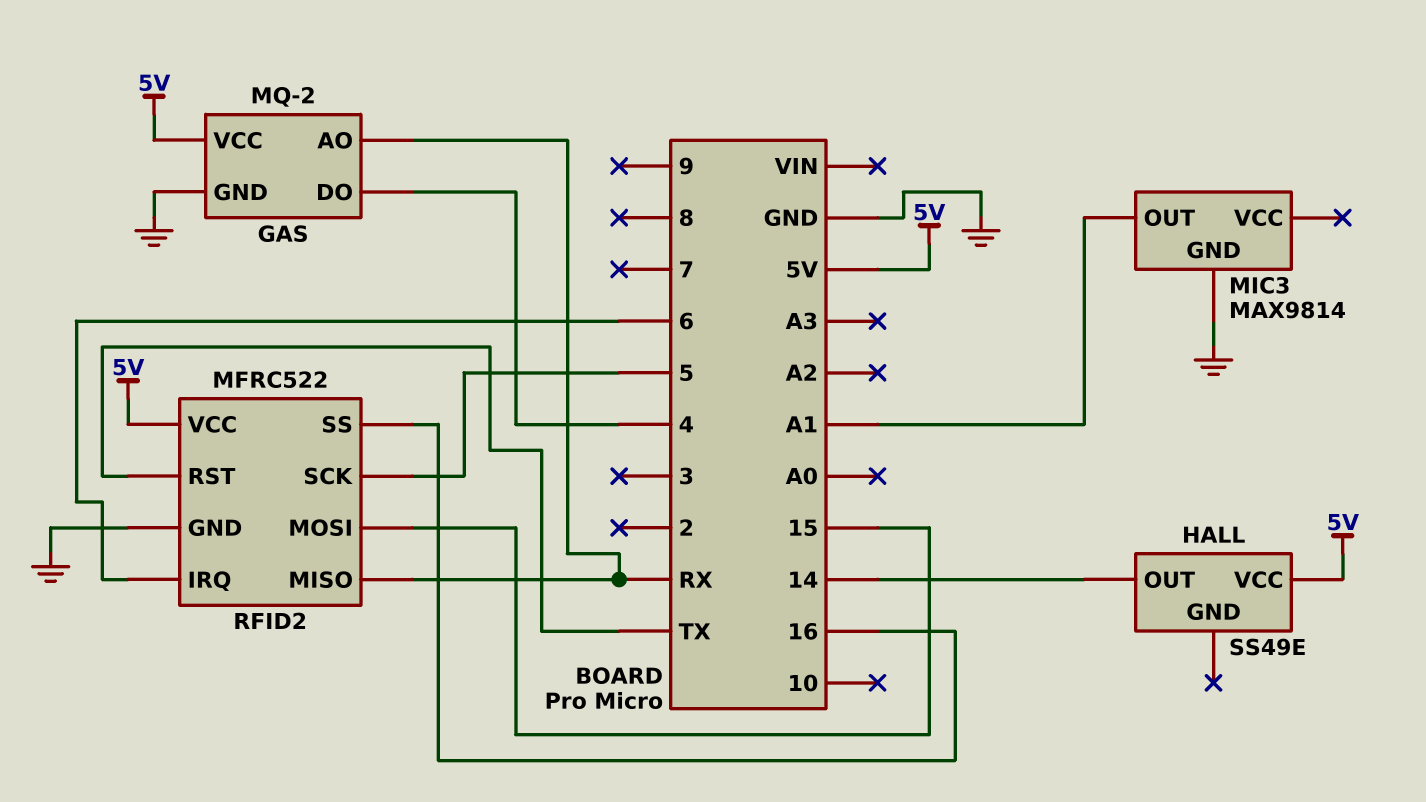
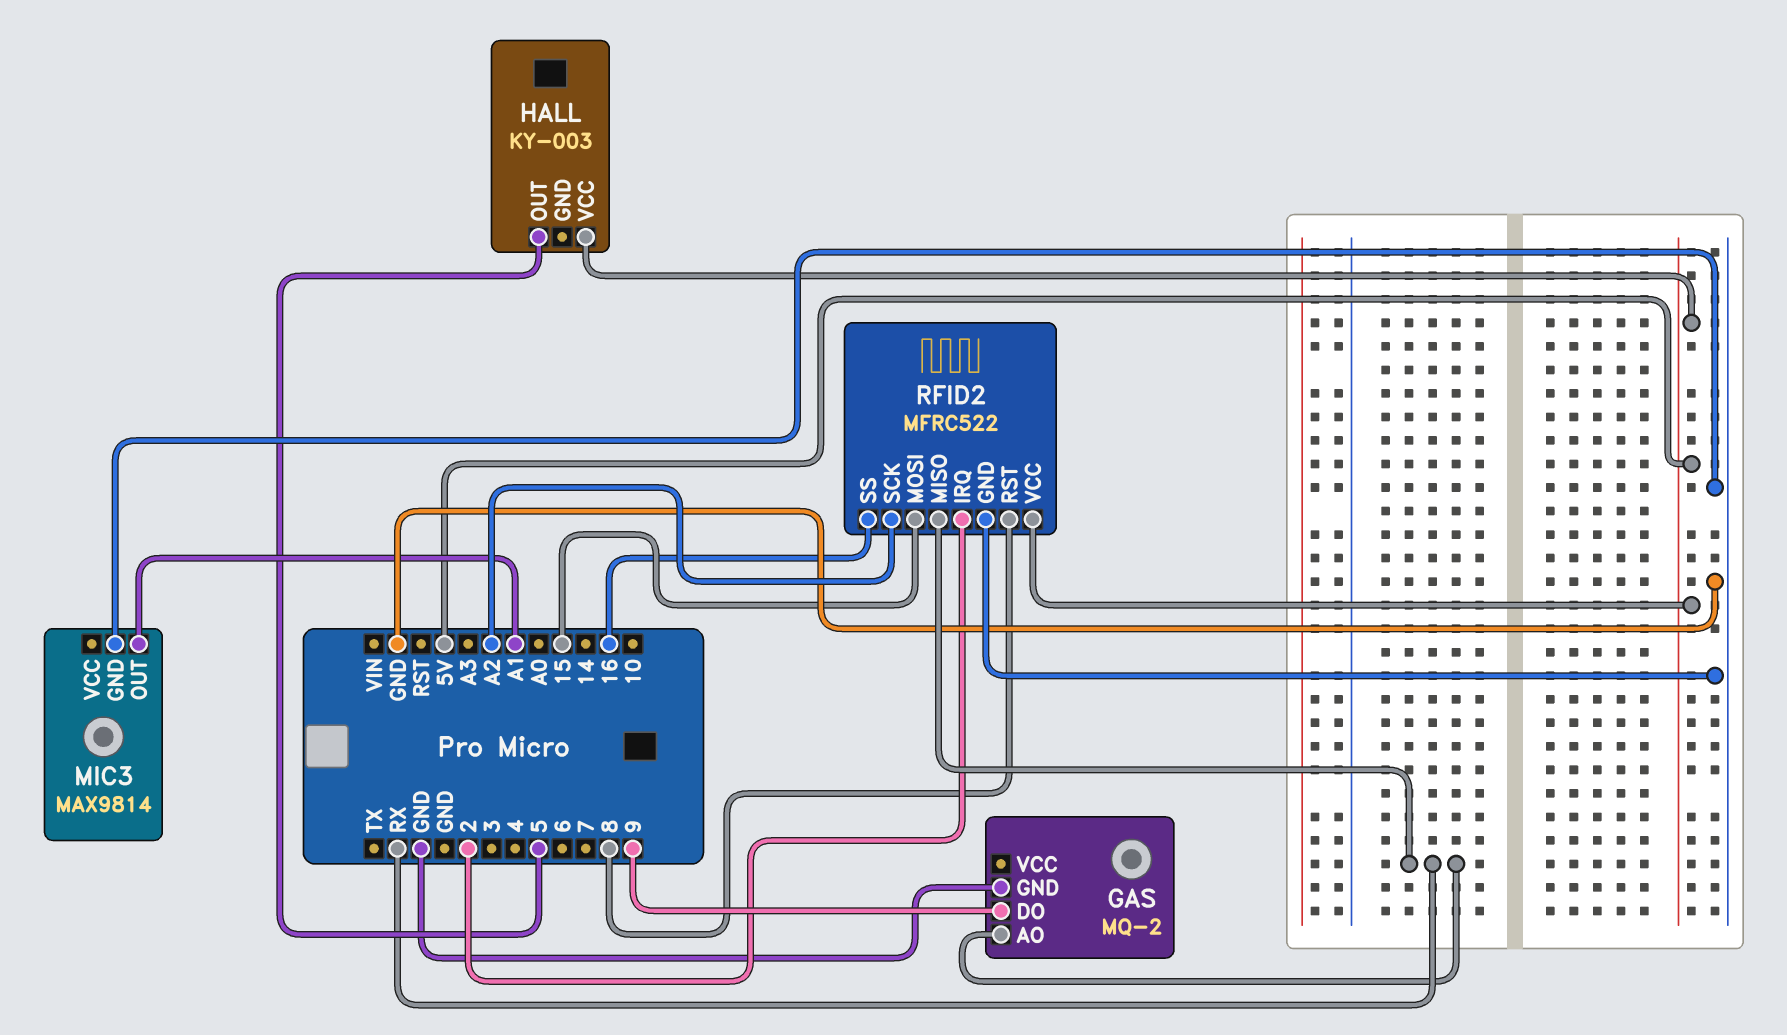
GAS pin DO: 4 -> 9
GAS pin VCC: 5V -> none
HALL: SS49E -> KY-003
HALL pin OUT: 14 -> 5
RFID2 pin IRQ: 6 -> 2
RFID2 pin RST: TX -> 8
RFID2 pin SCK: 5 -> A2

